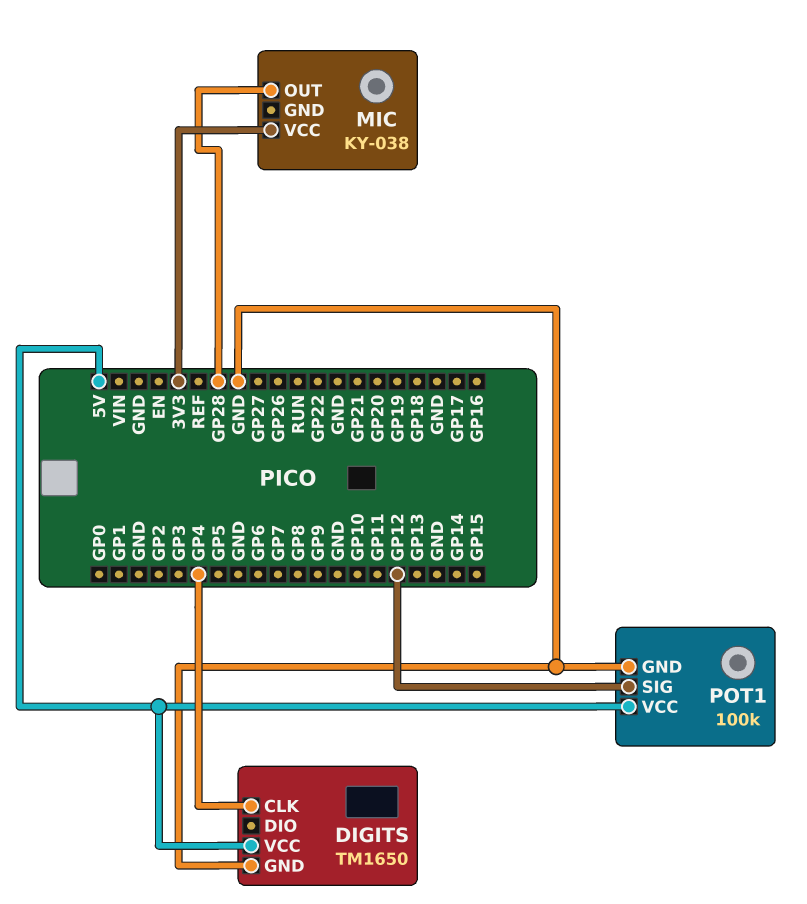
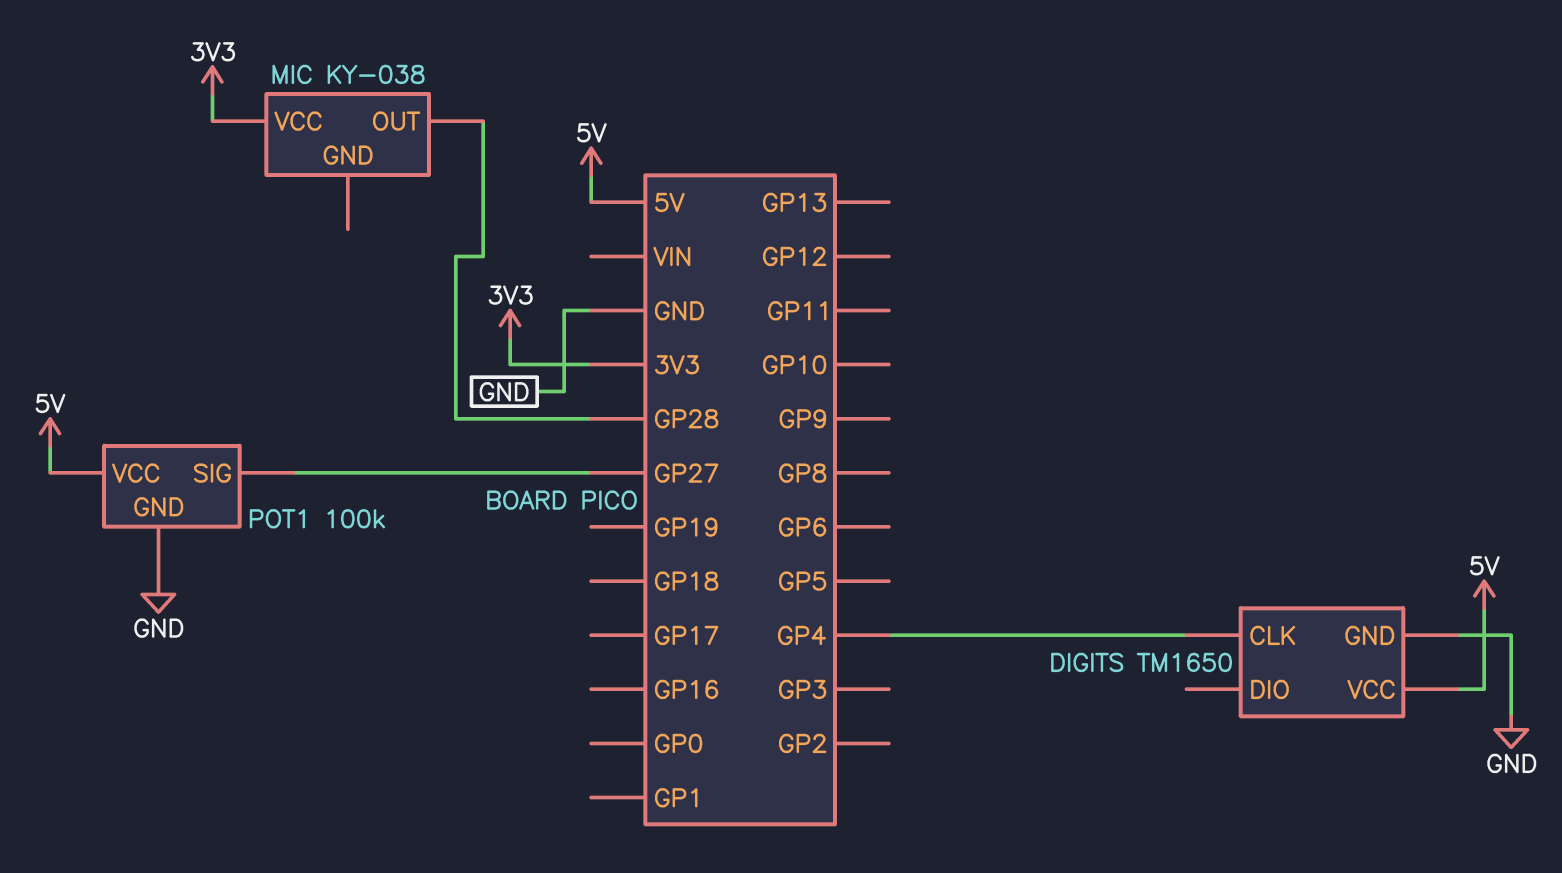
POT1 pin SIG: GP12 -> GP27

